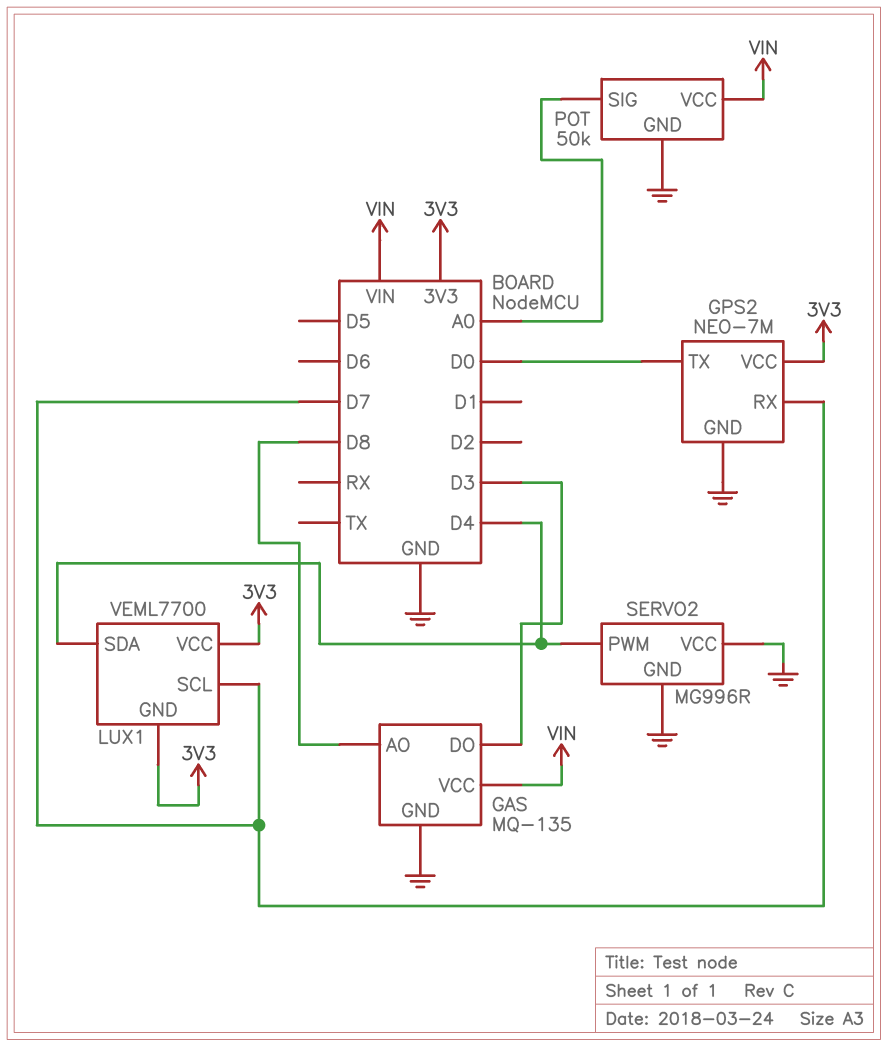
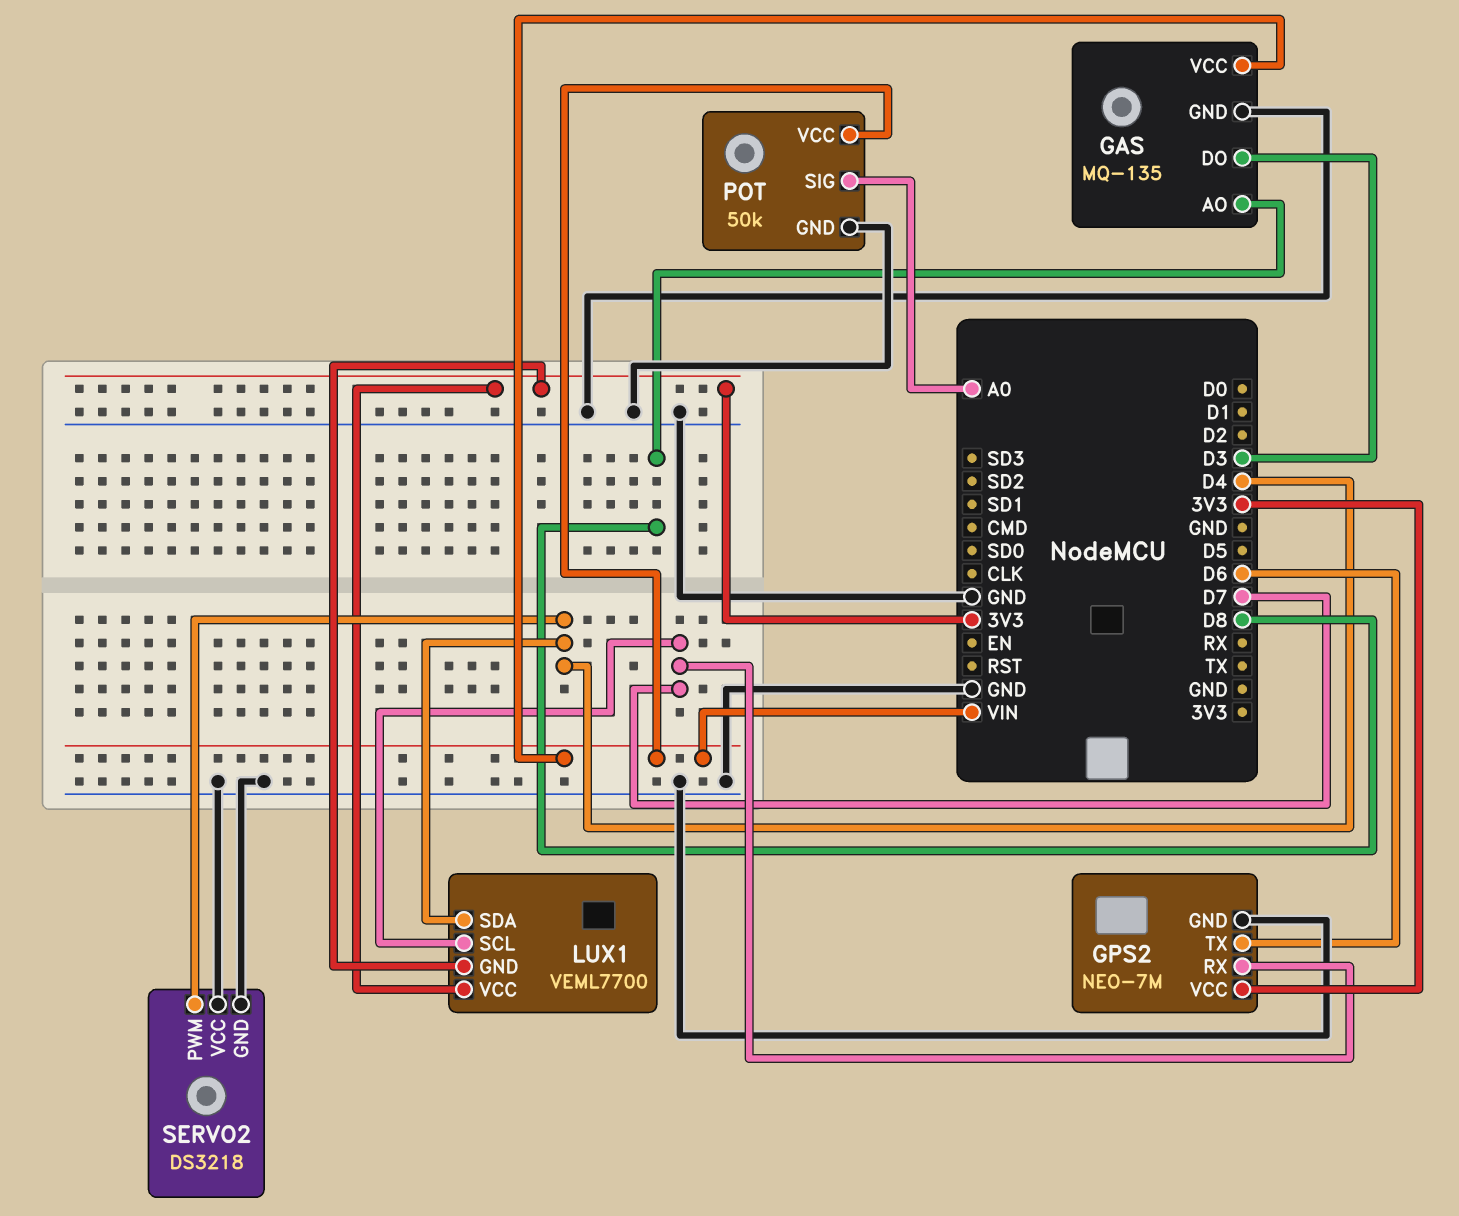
GPS2 pin TX: D0 -> D6
SERVO2: MG996R -> DS3218

